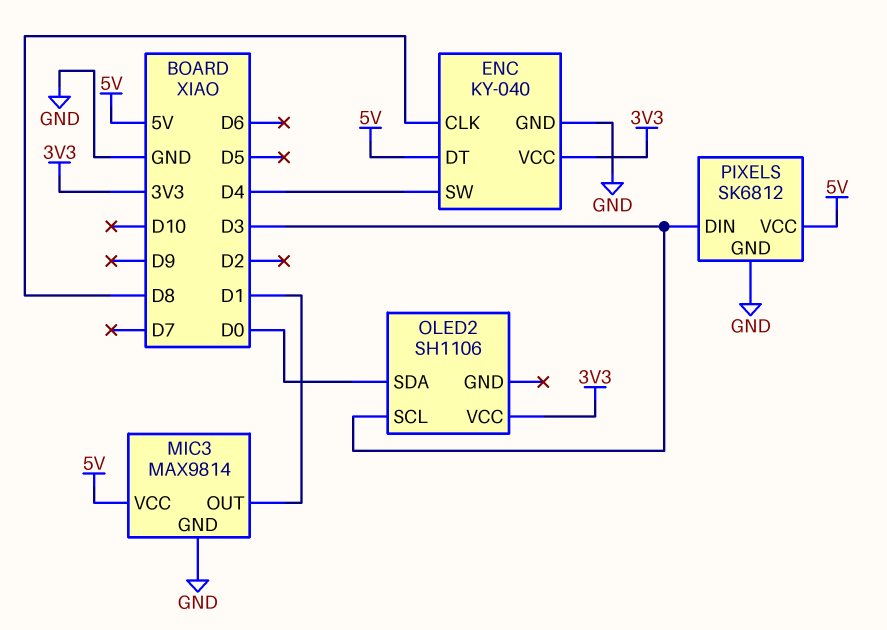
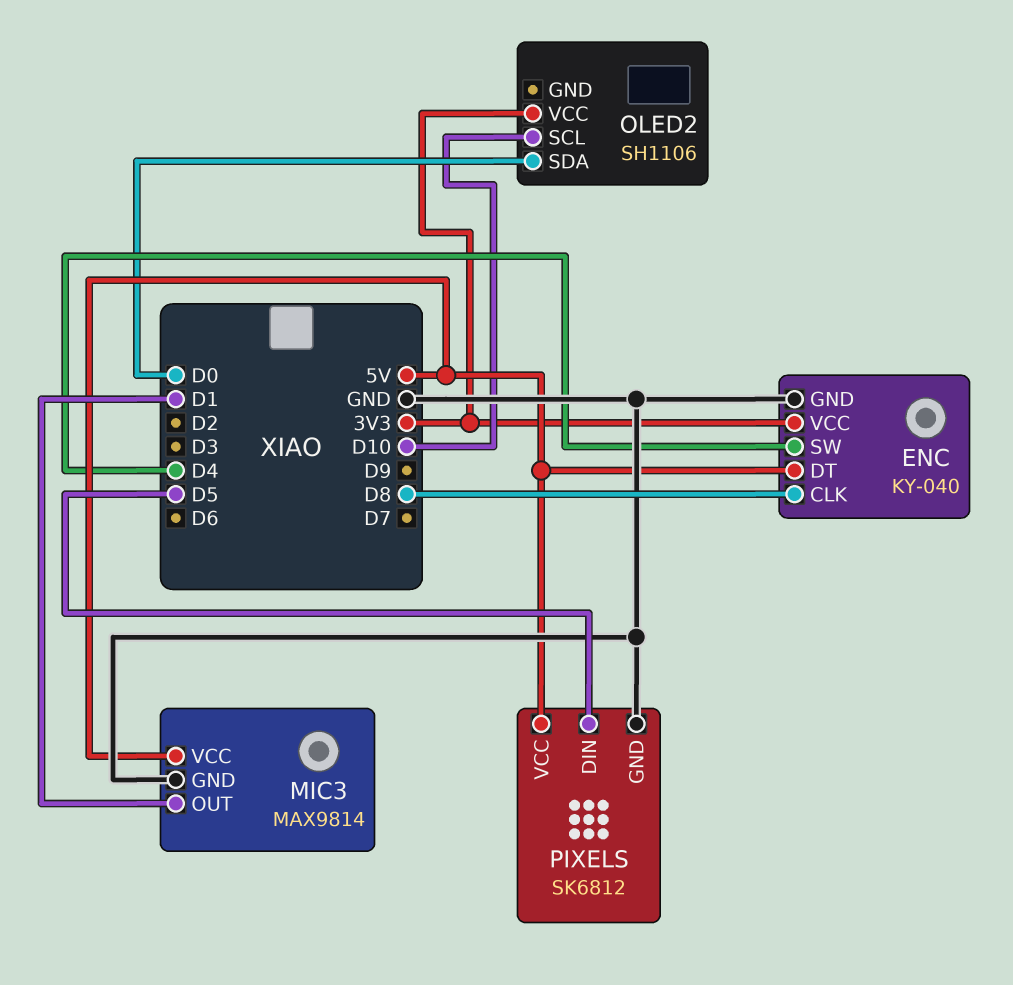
OLED2 pin SCL: D3 -> D10
PIXELS pin DIN: D3 -> D5

